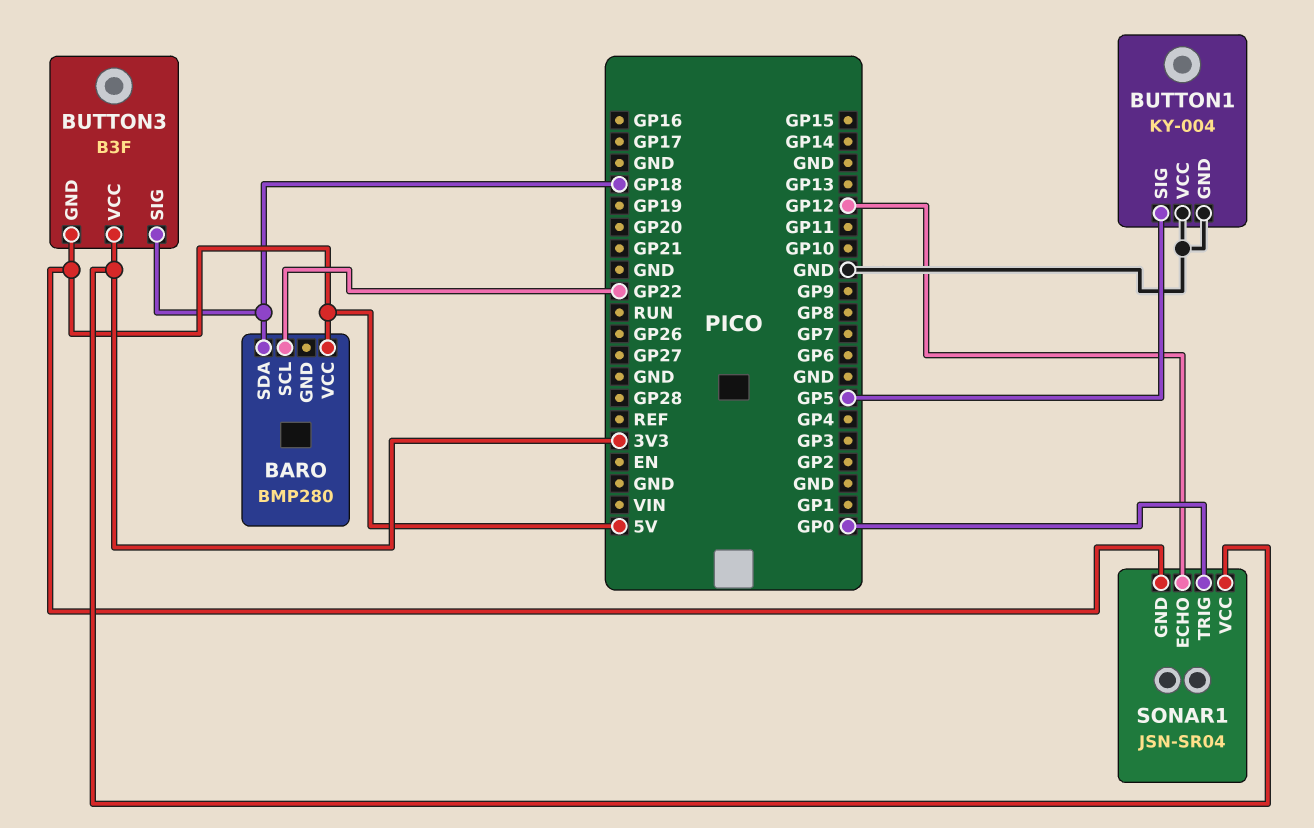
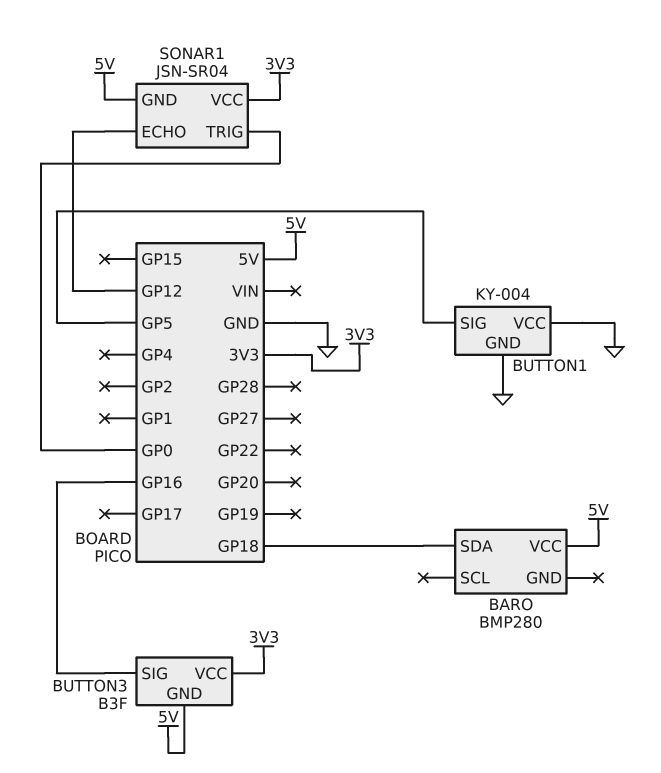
BARO pin SCL: GP22 -> none
BUTTON3 pin SIG: GP18 -> GP16

